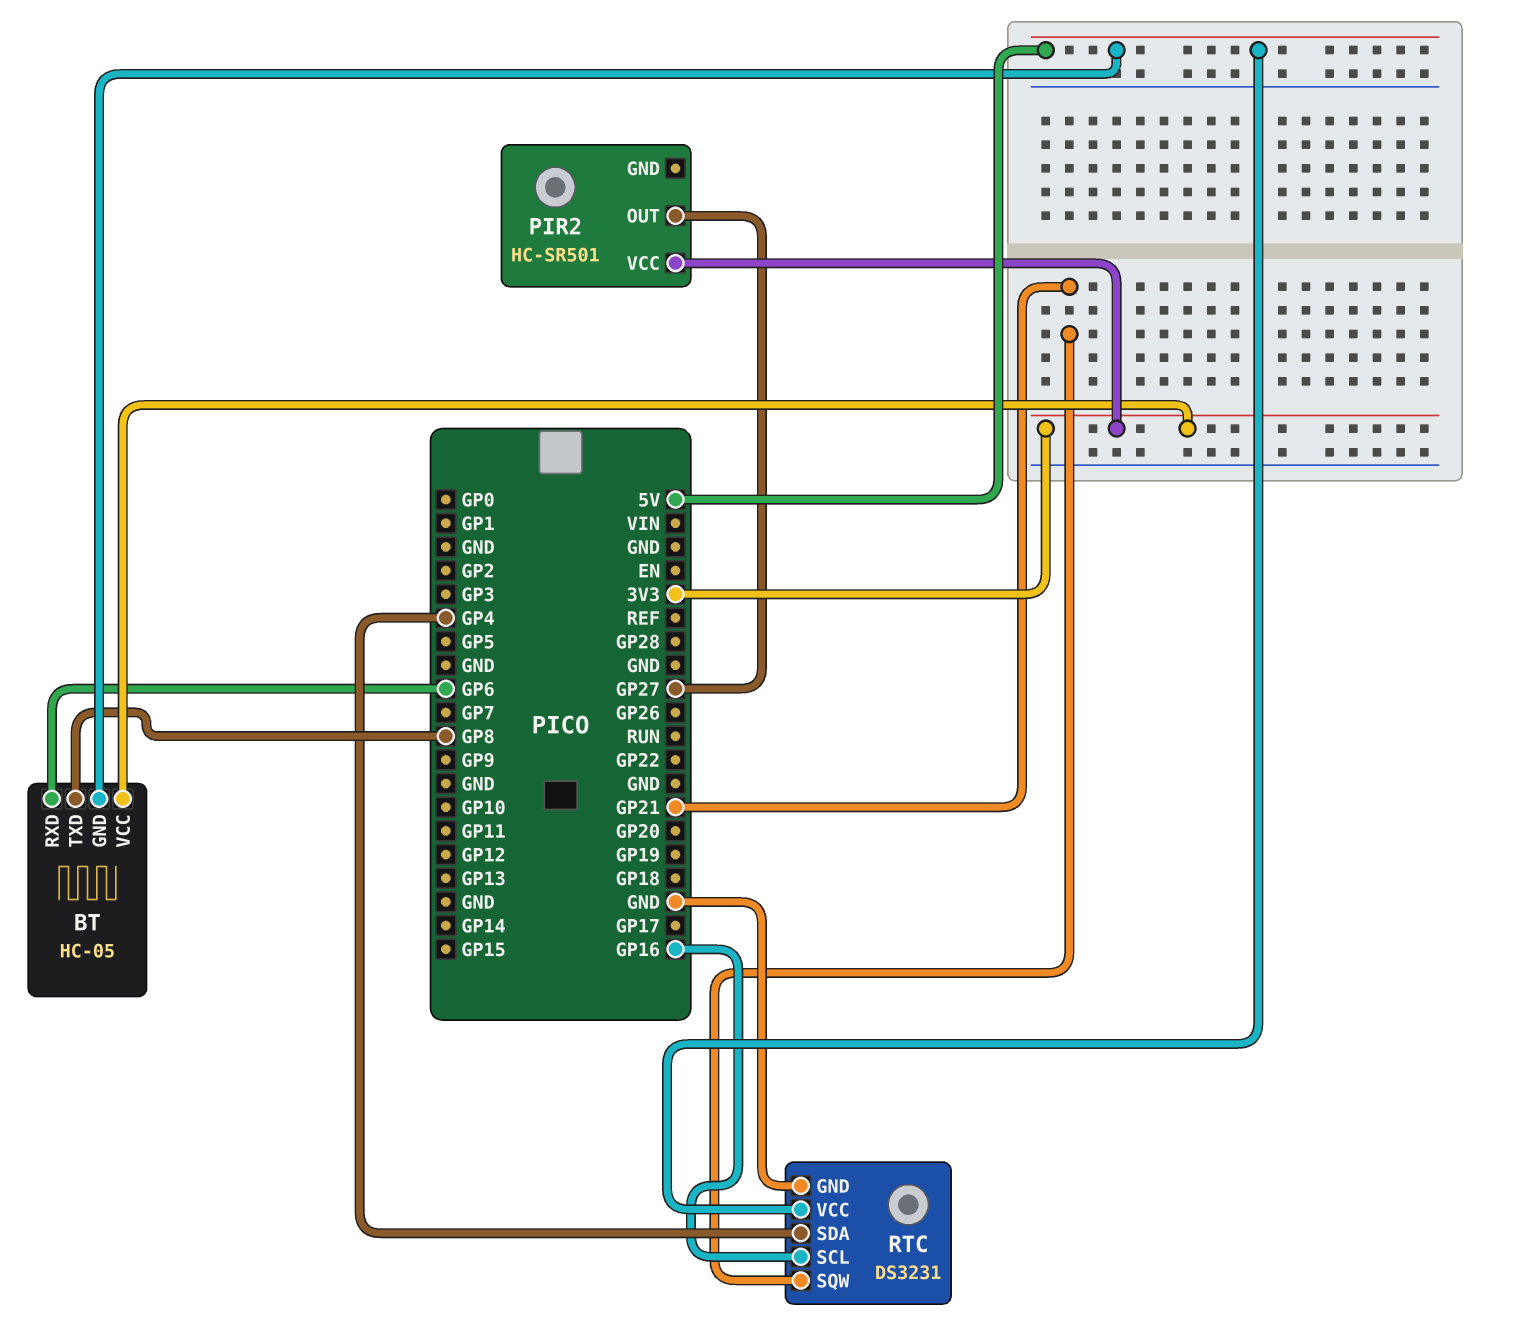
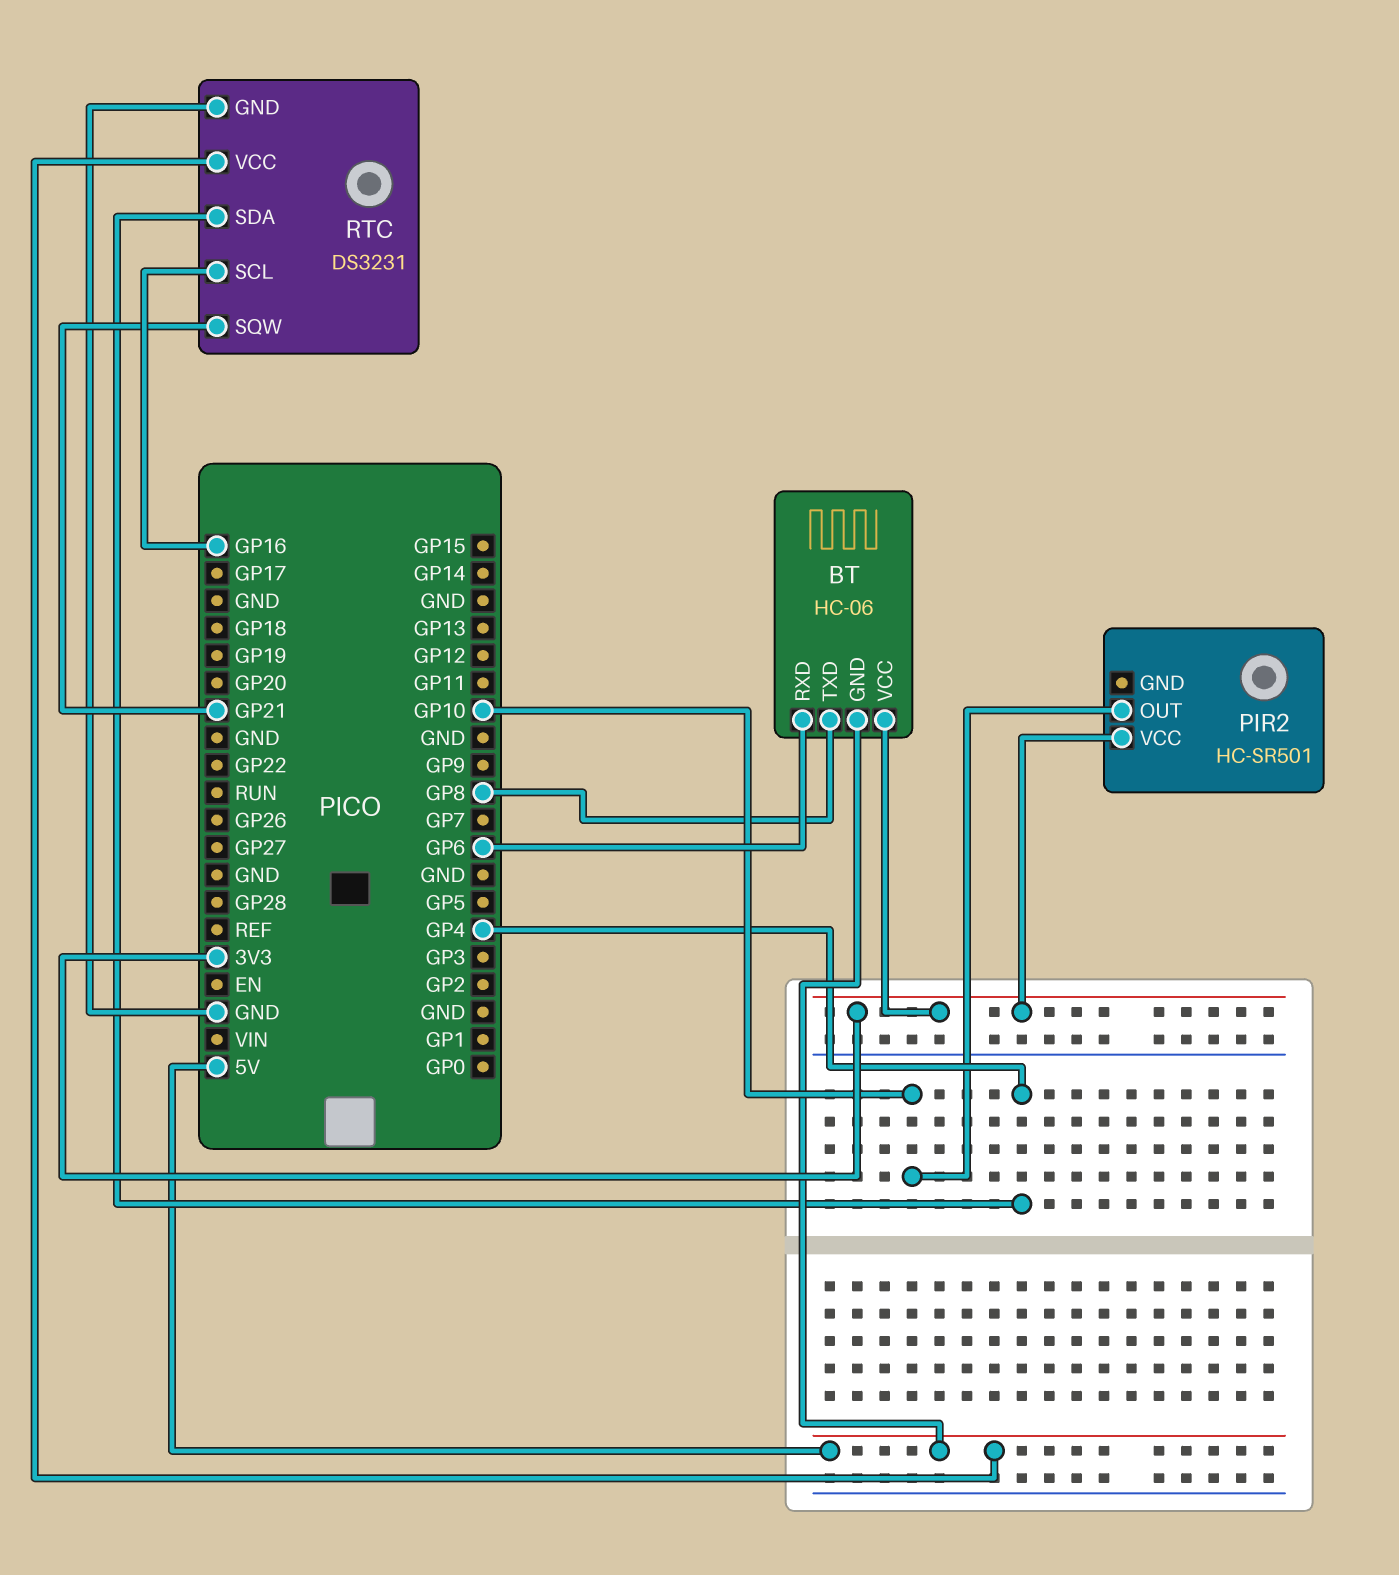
BT: HC-05 -> HC-06
PIR2 pin OUT: GP27 -> GP10

